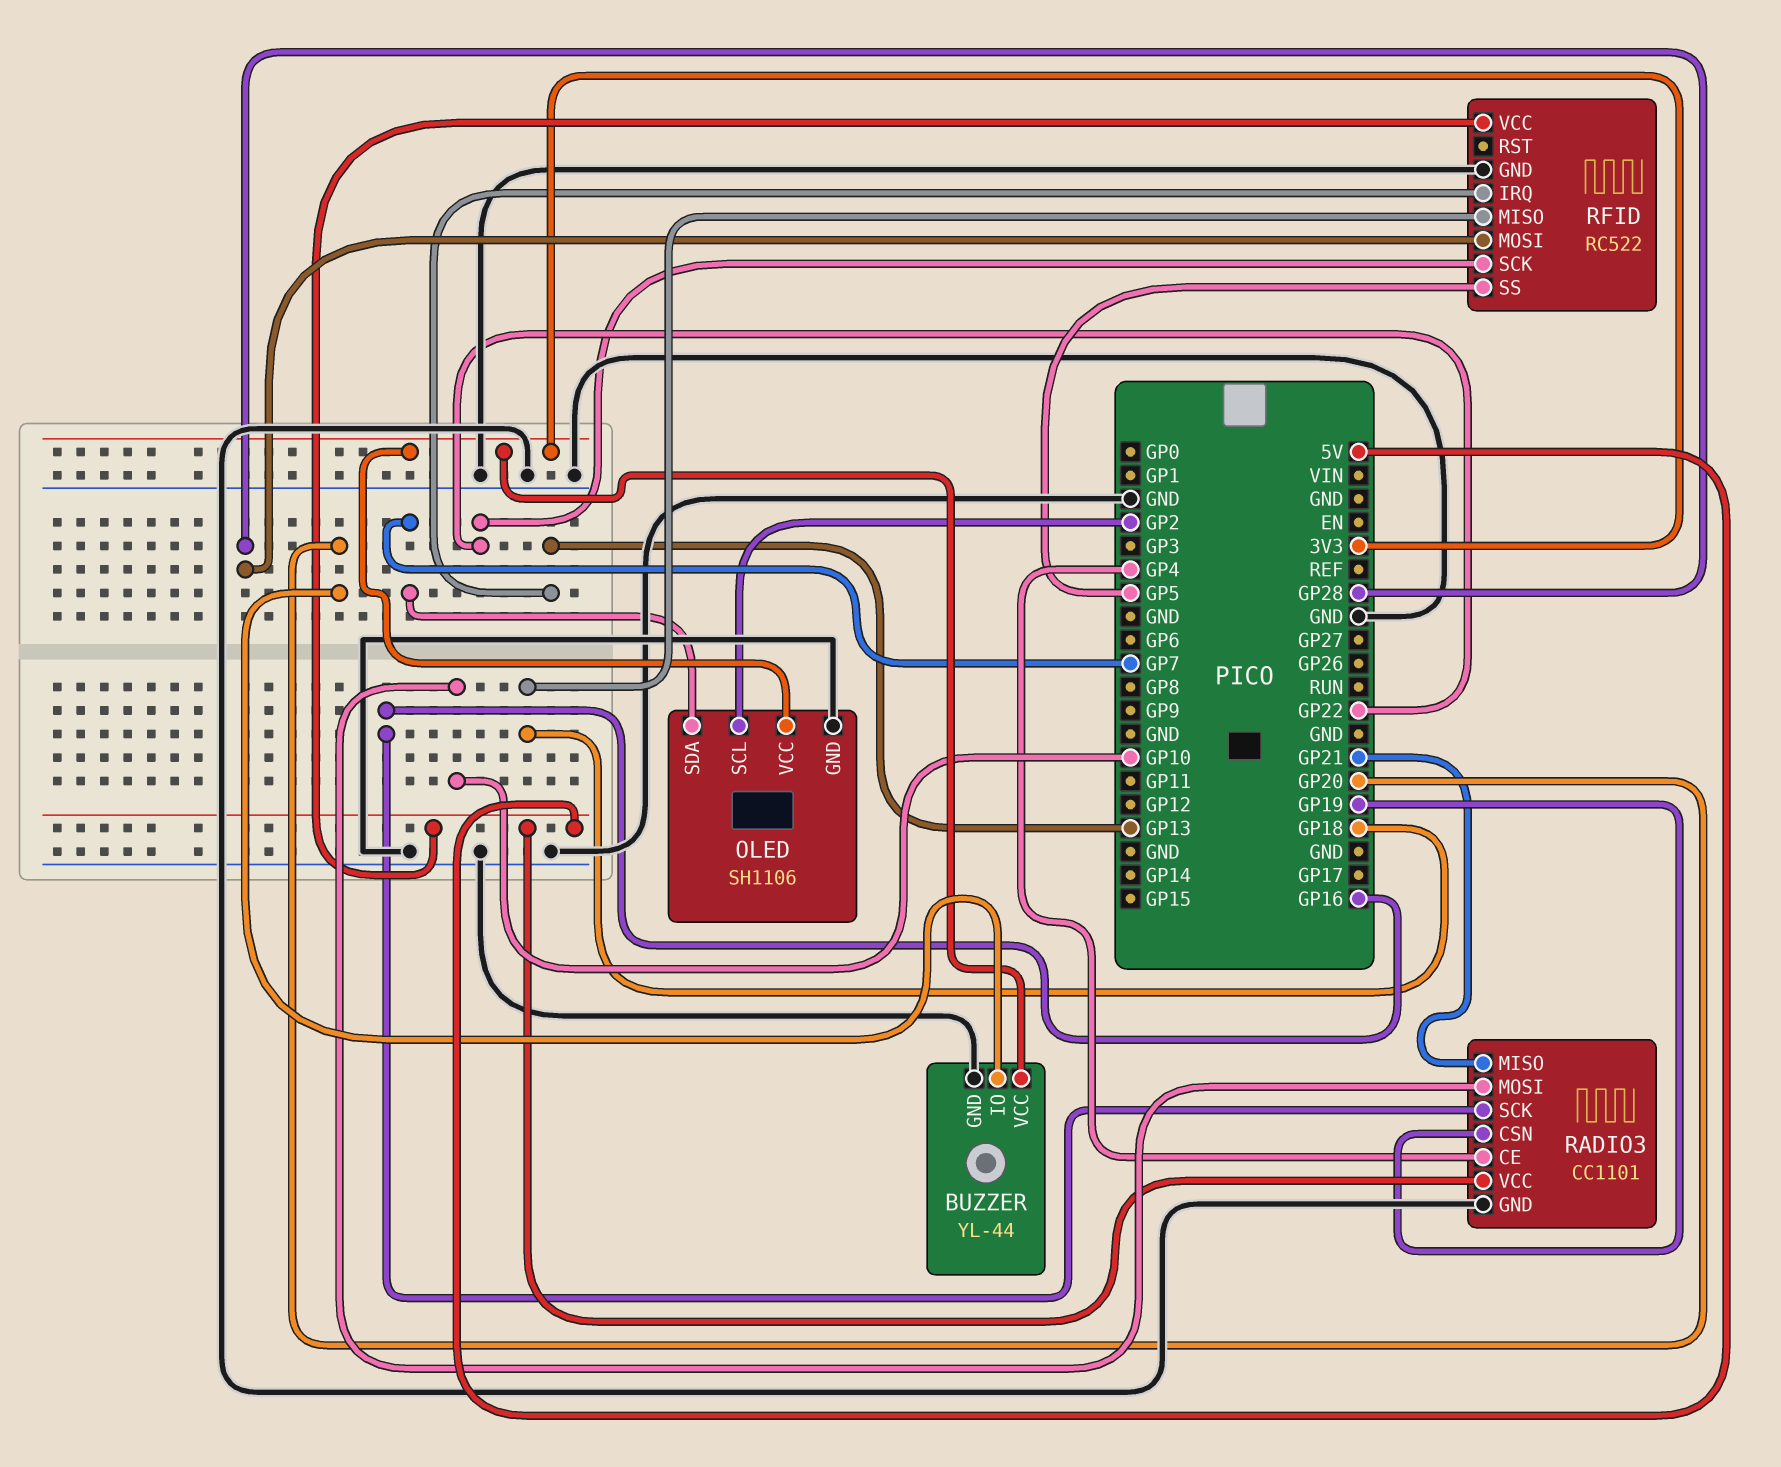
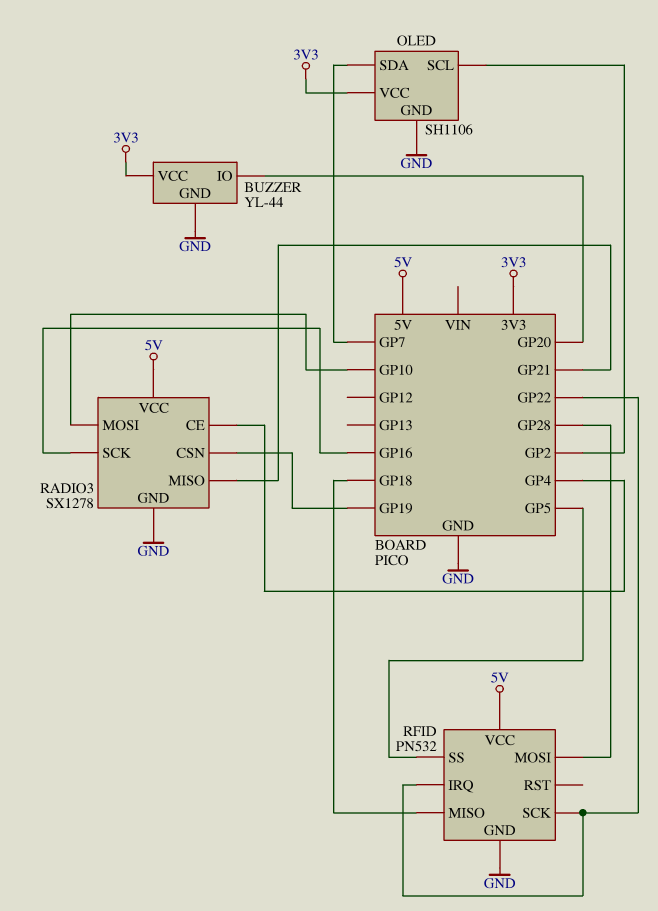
RADIO3: CC1101 -> SX1278
RFID: RC522 -> PN532
RFID pin IRQ: GP13 -> GP22

